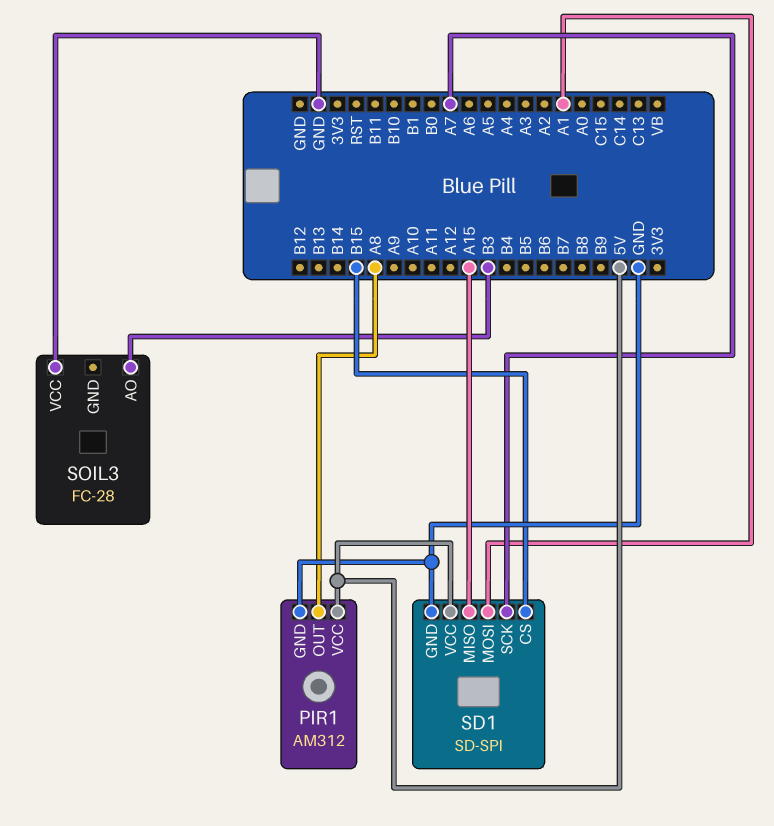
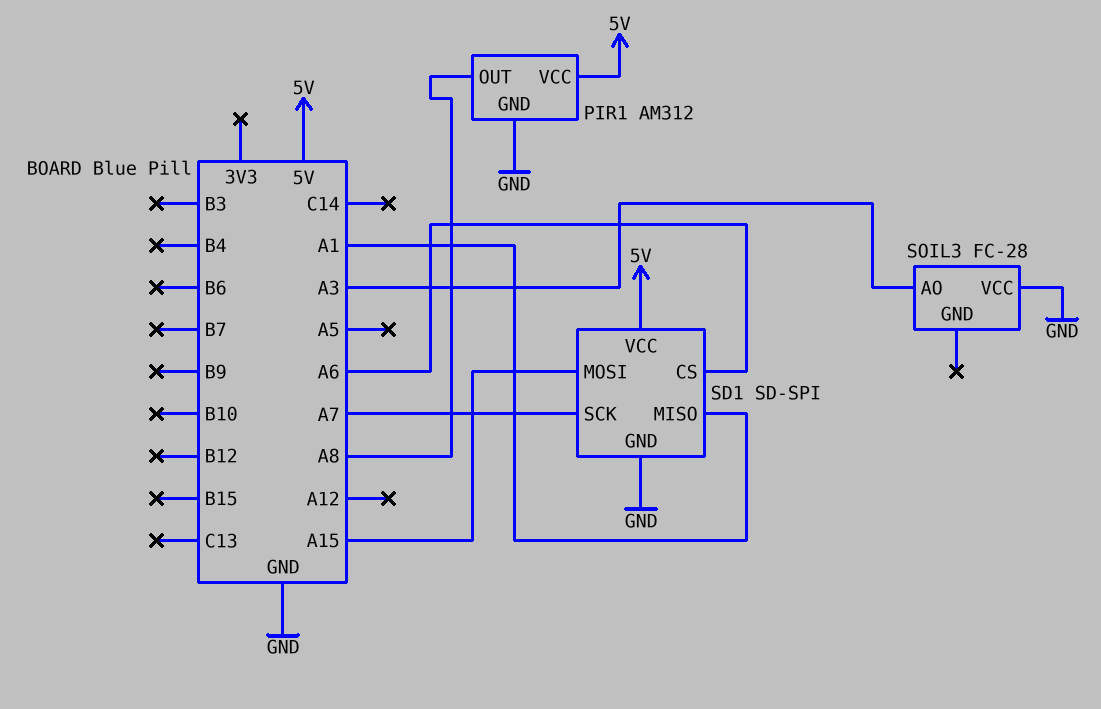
SD1 pin CS: B15 -> A6
SD1 pin MISO: A15 -> A1
SD1 pin MOSI: A1 -> A15
SOIL3 pin AO: B3 -> A3

